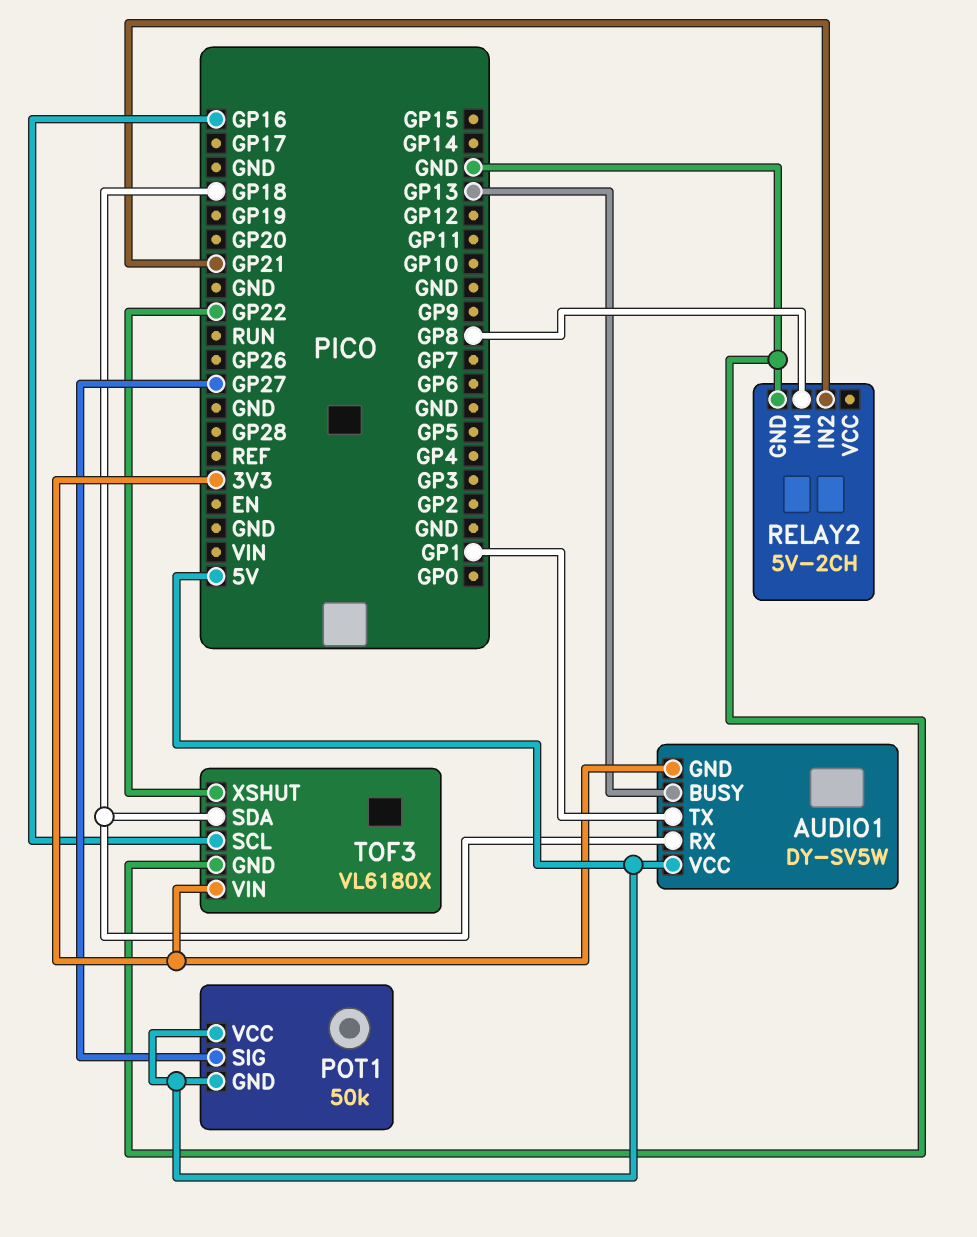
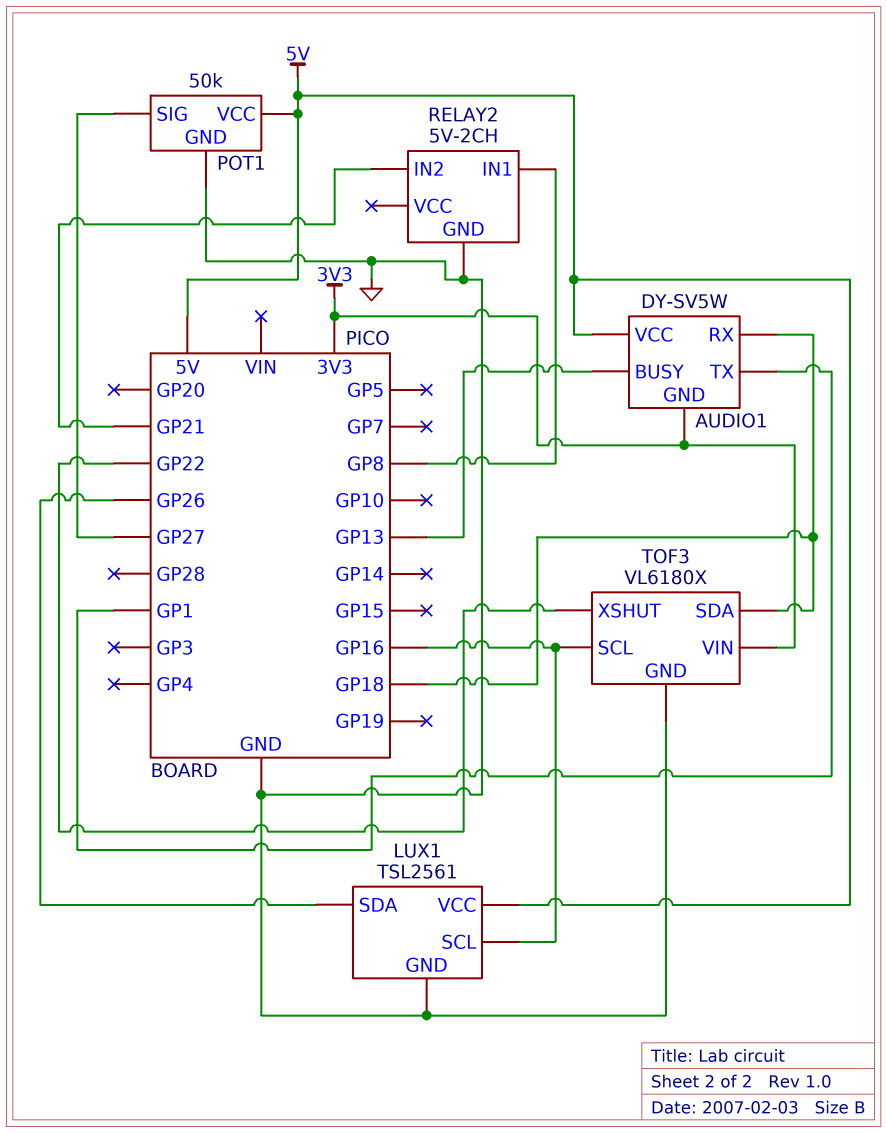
LUX1: none -> TSL2561
LUX1 pin GND: none -> GND
LUX1 pin SCL: none -> GP16
LUX1 pin SDA: none -> GP26
LUX1 pin VCC: none -> 5V
POT1 pin GND: 5V -> GND

